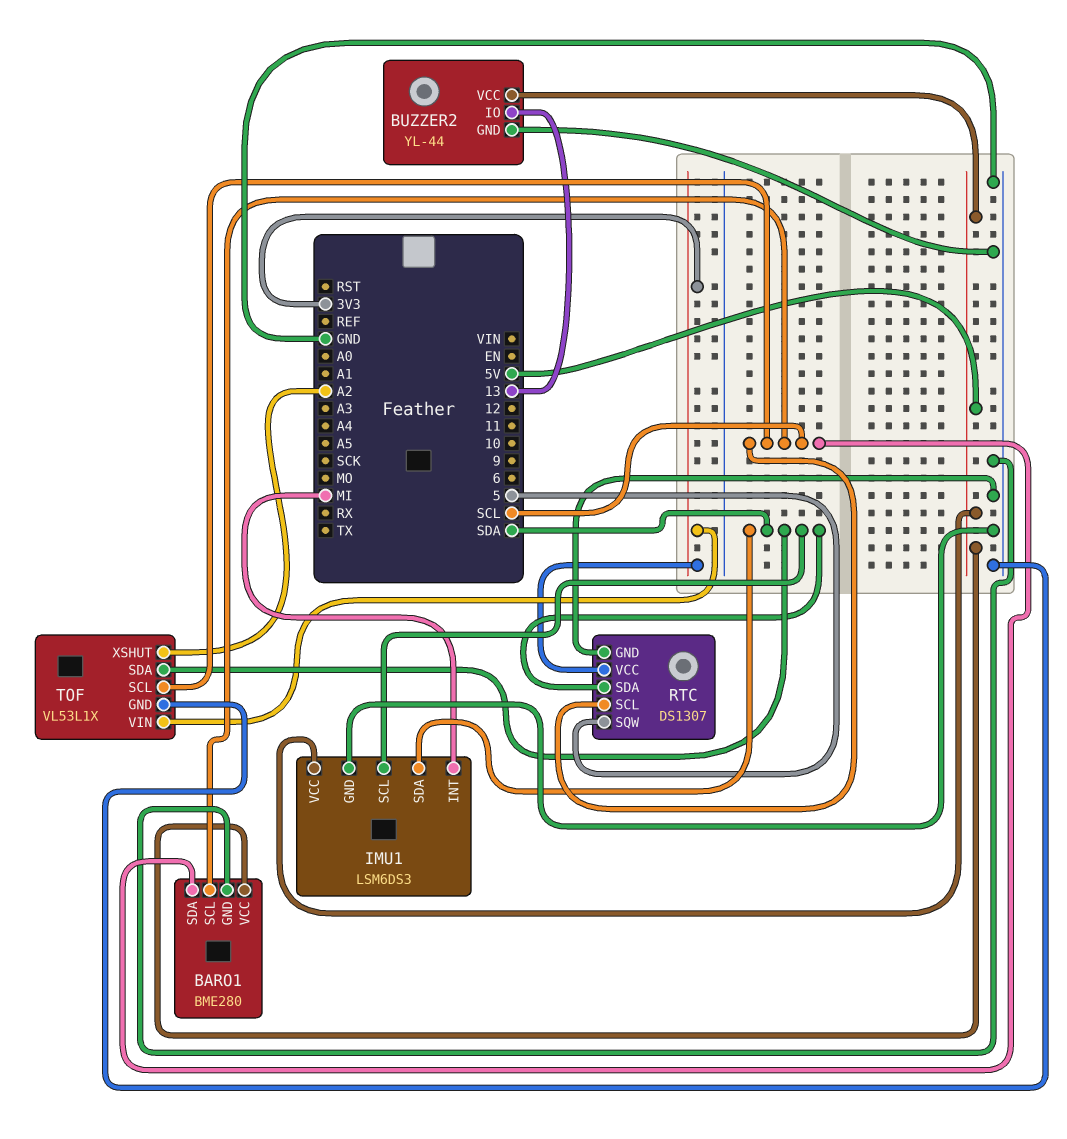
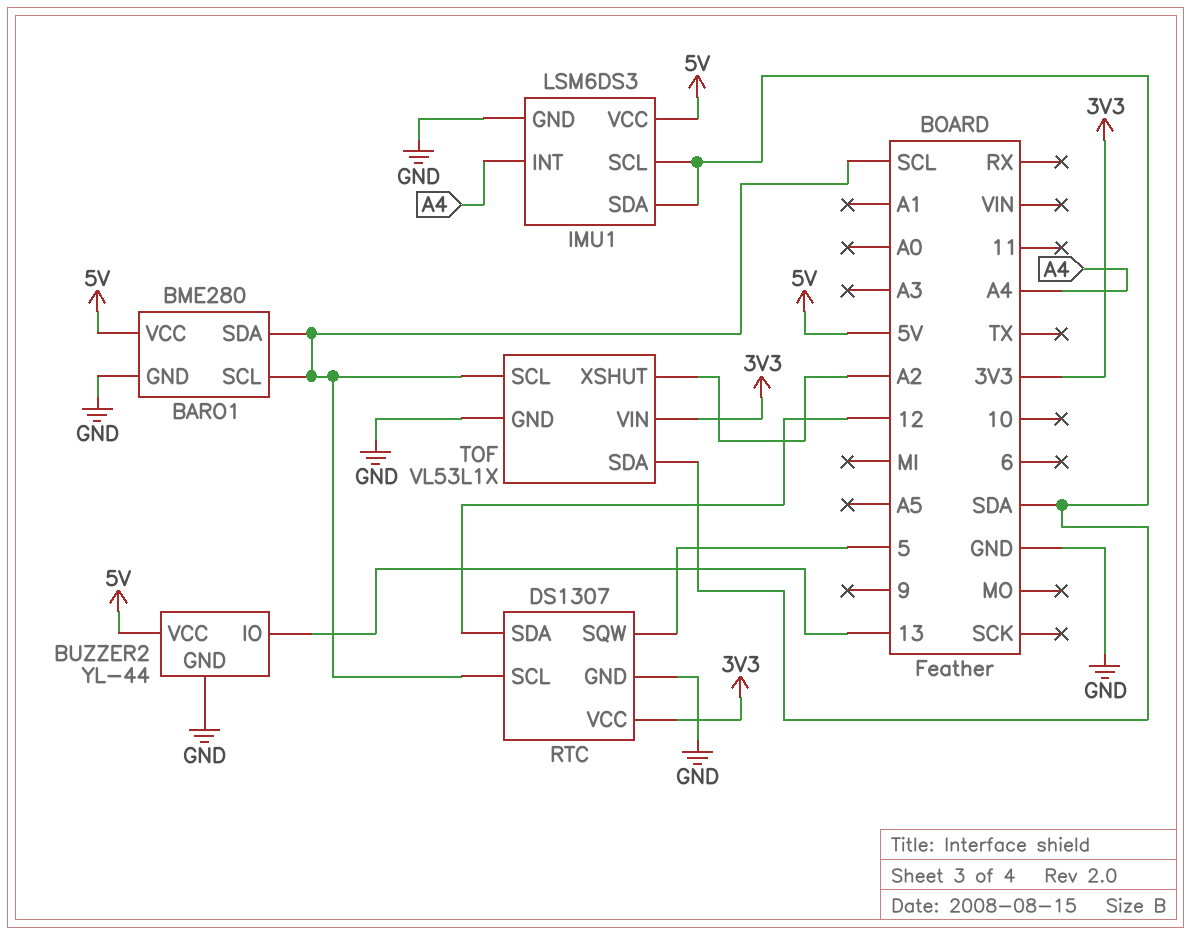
IMU1 pin INT: MI -> A4
RTC pin SDA: SDA -> 12

